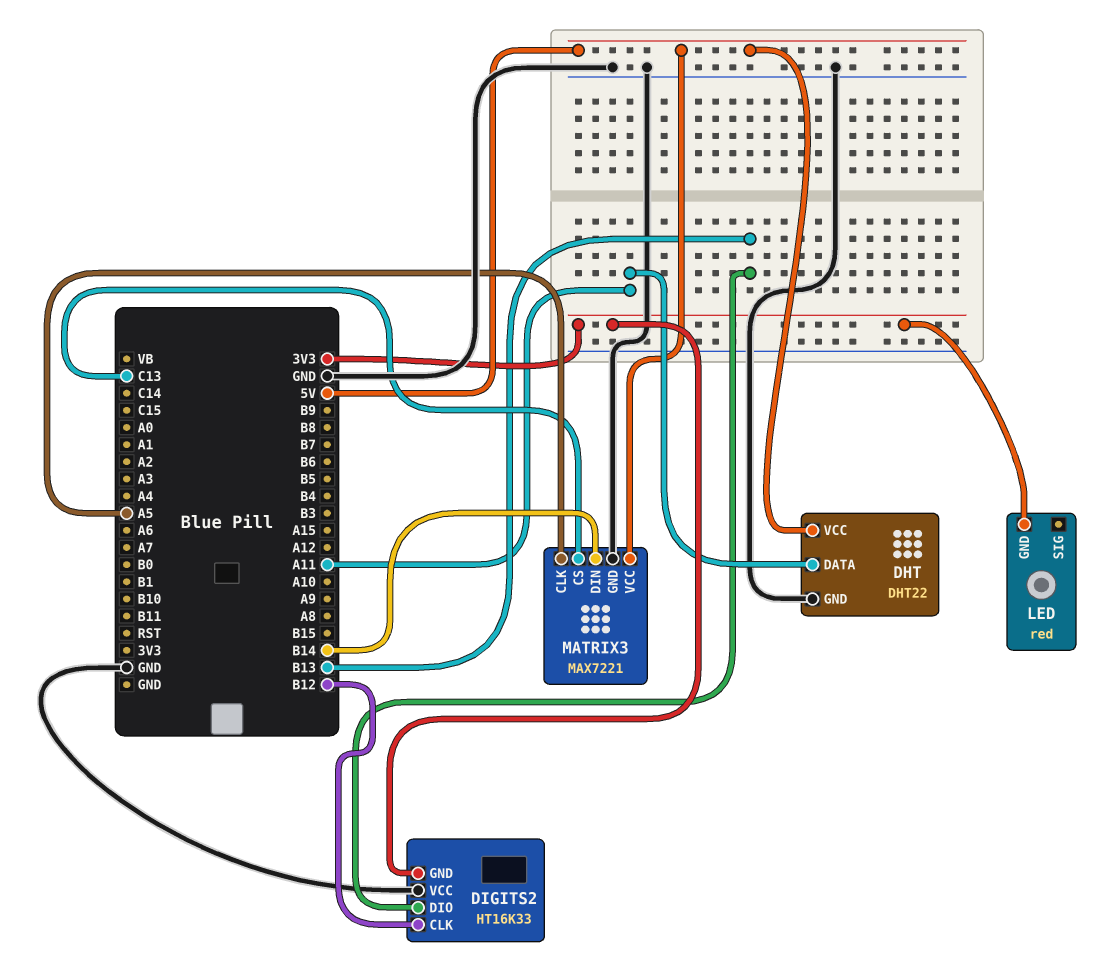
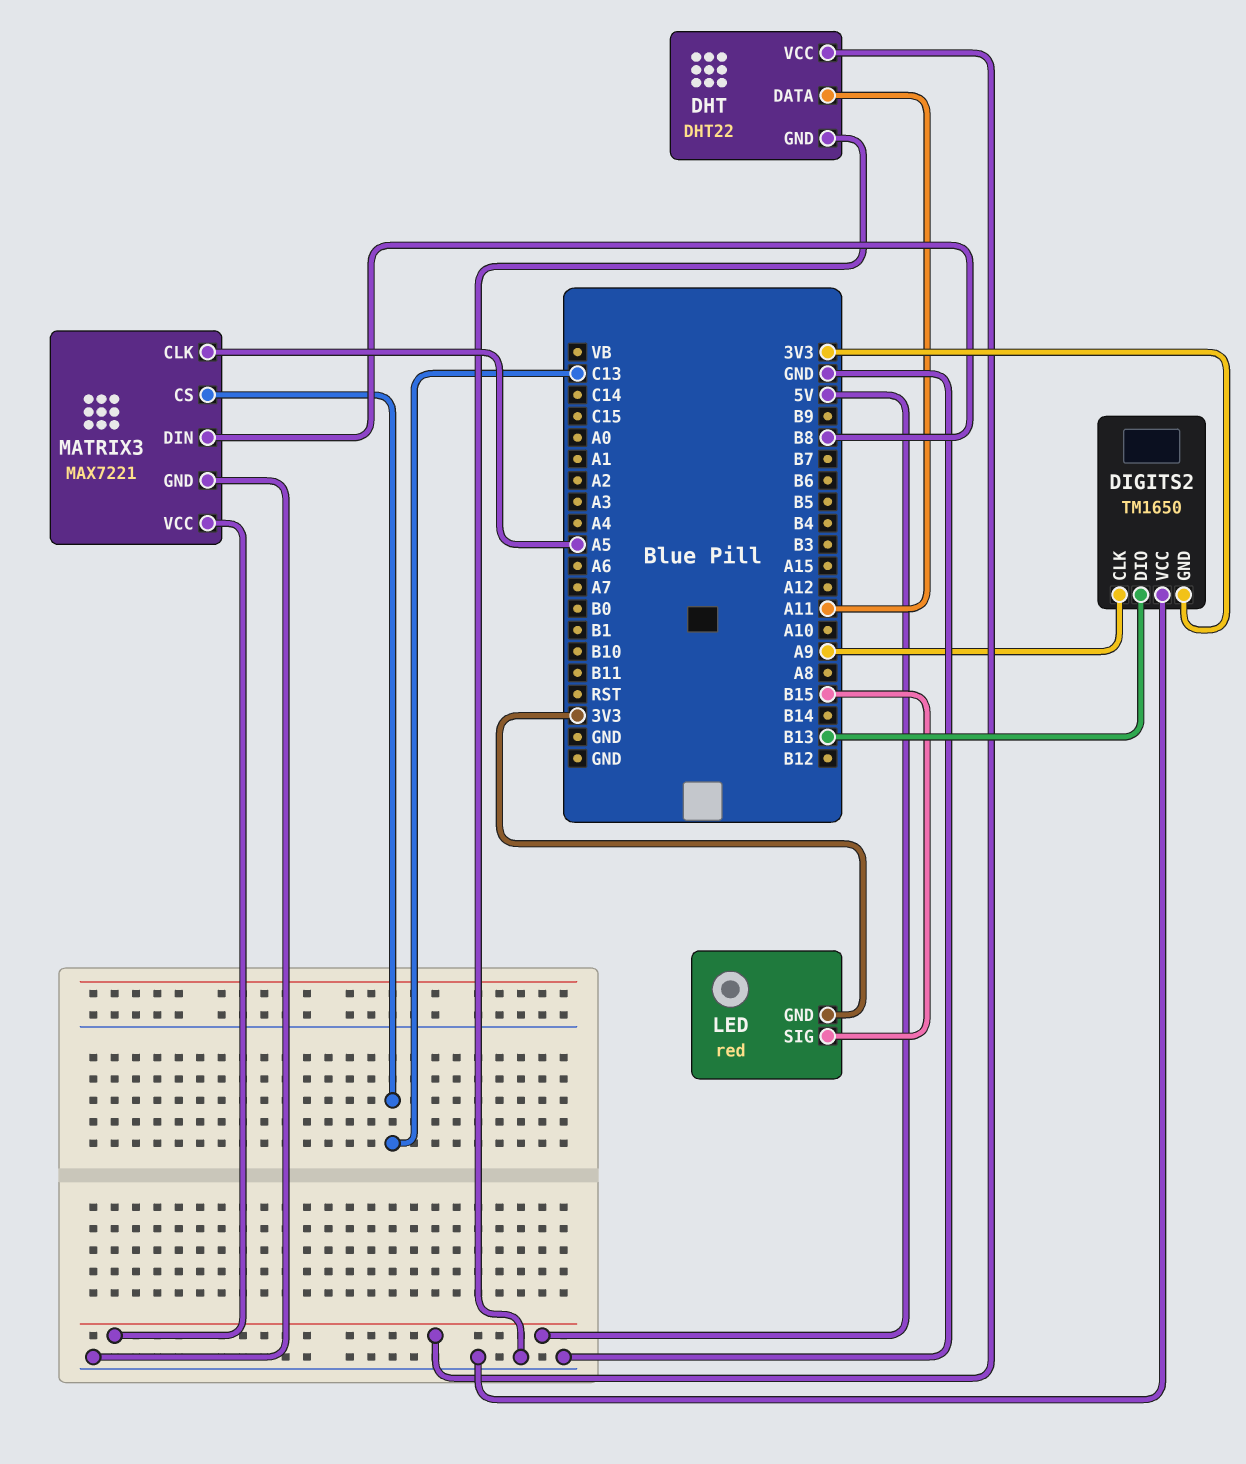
DIGITS2: HT16K33 -> TM1650
DIGITS2 pin CLK: B12 -> A9
LED pin SIG: none -> B15
MATRIX3 pin DIN: B14 -> B8

